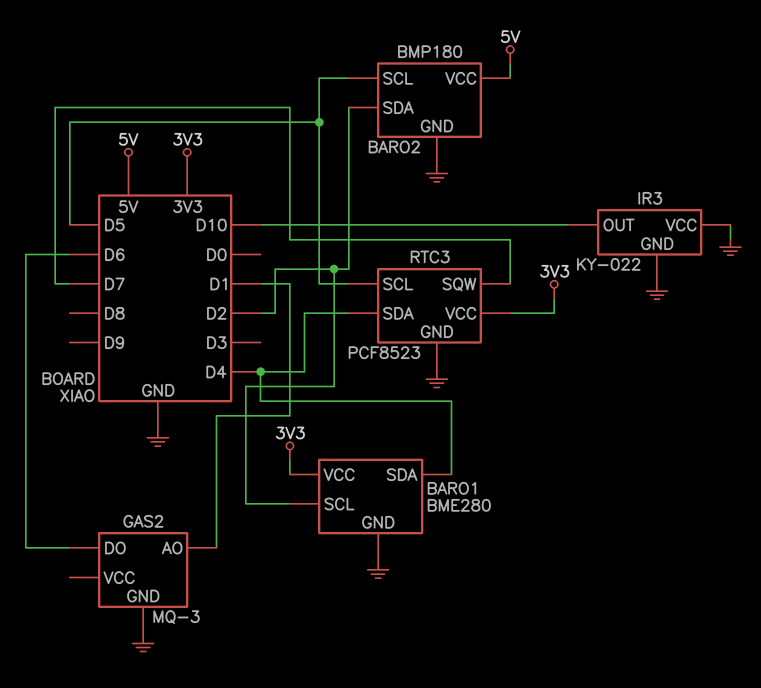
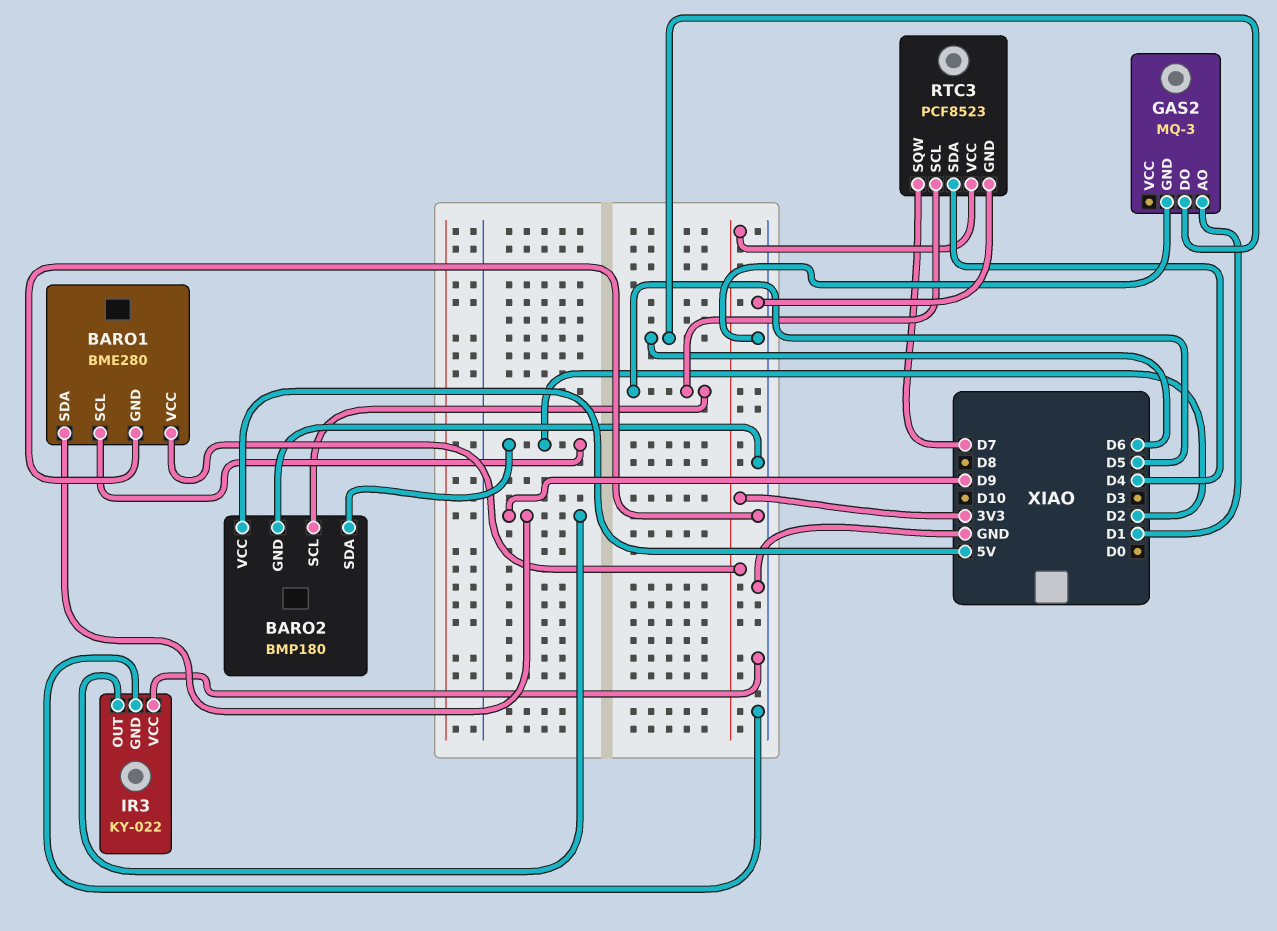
BARO1 pin SDA: D4 -> D9
IR3 pin OUT: D10 -> D9

